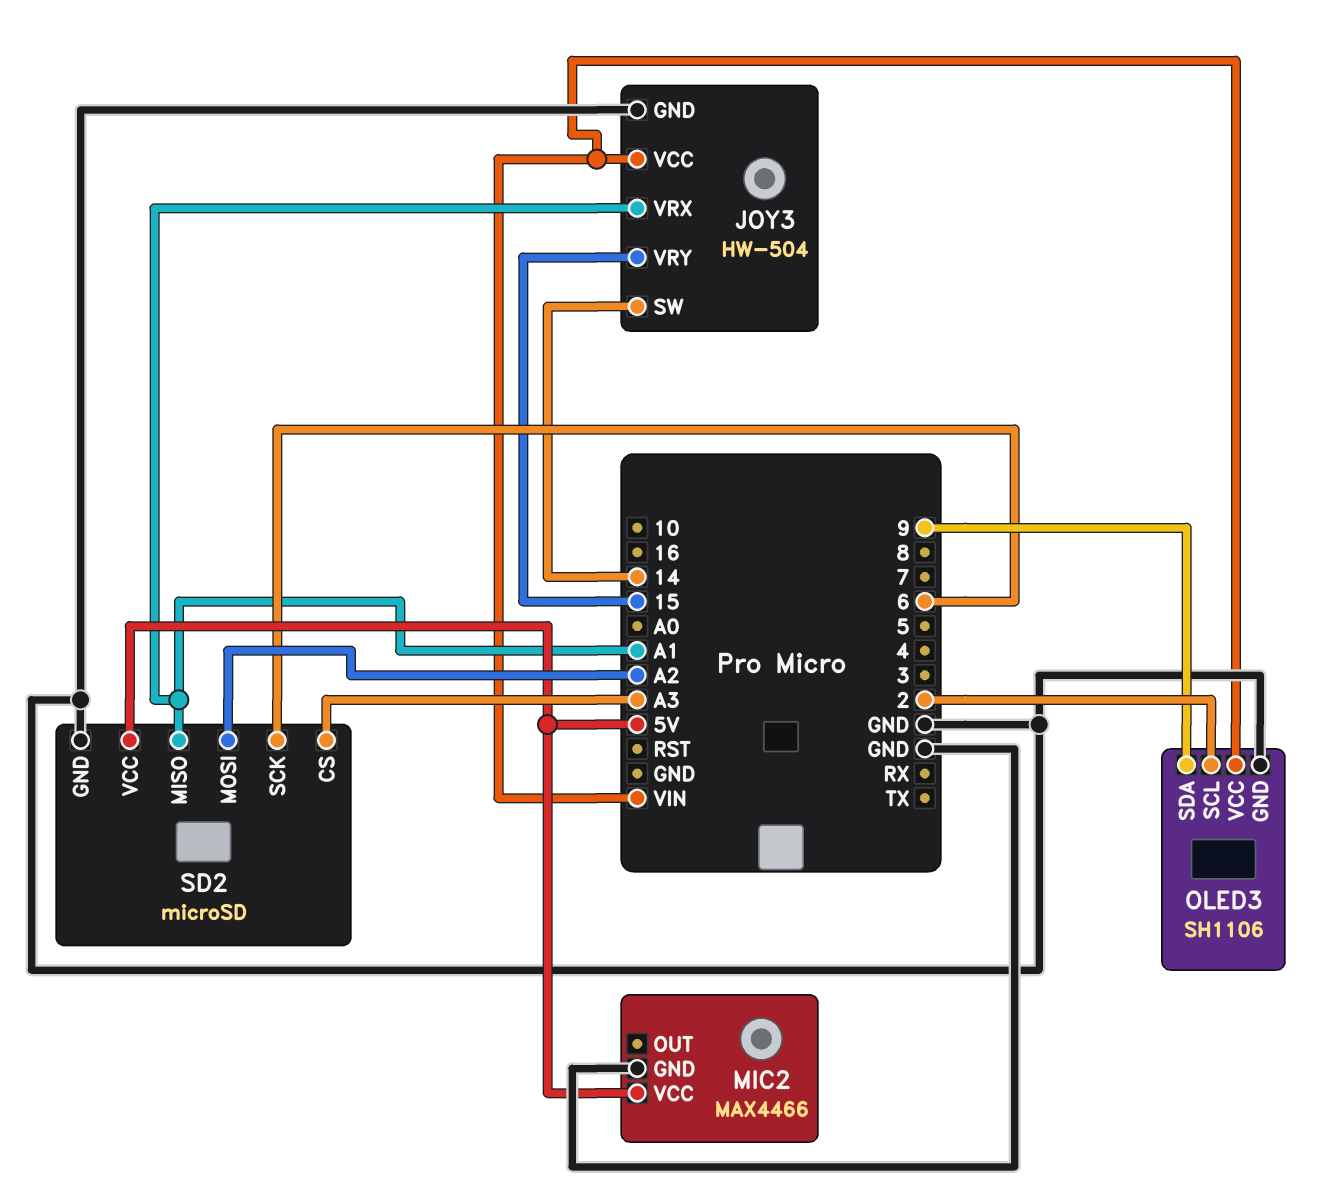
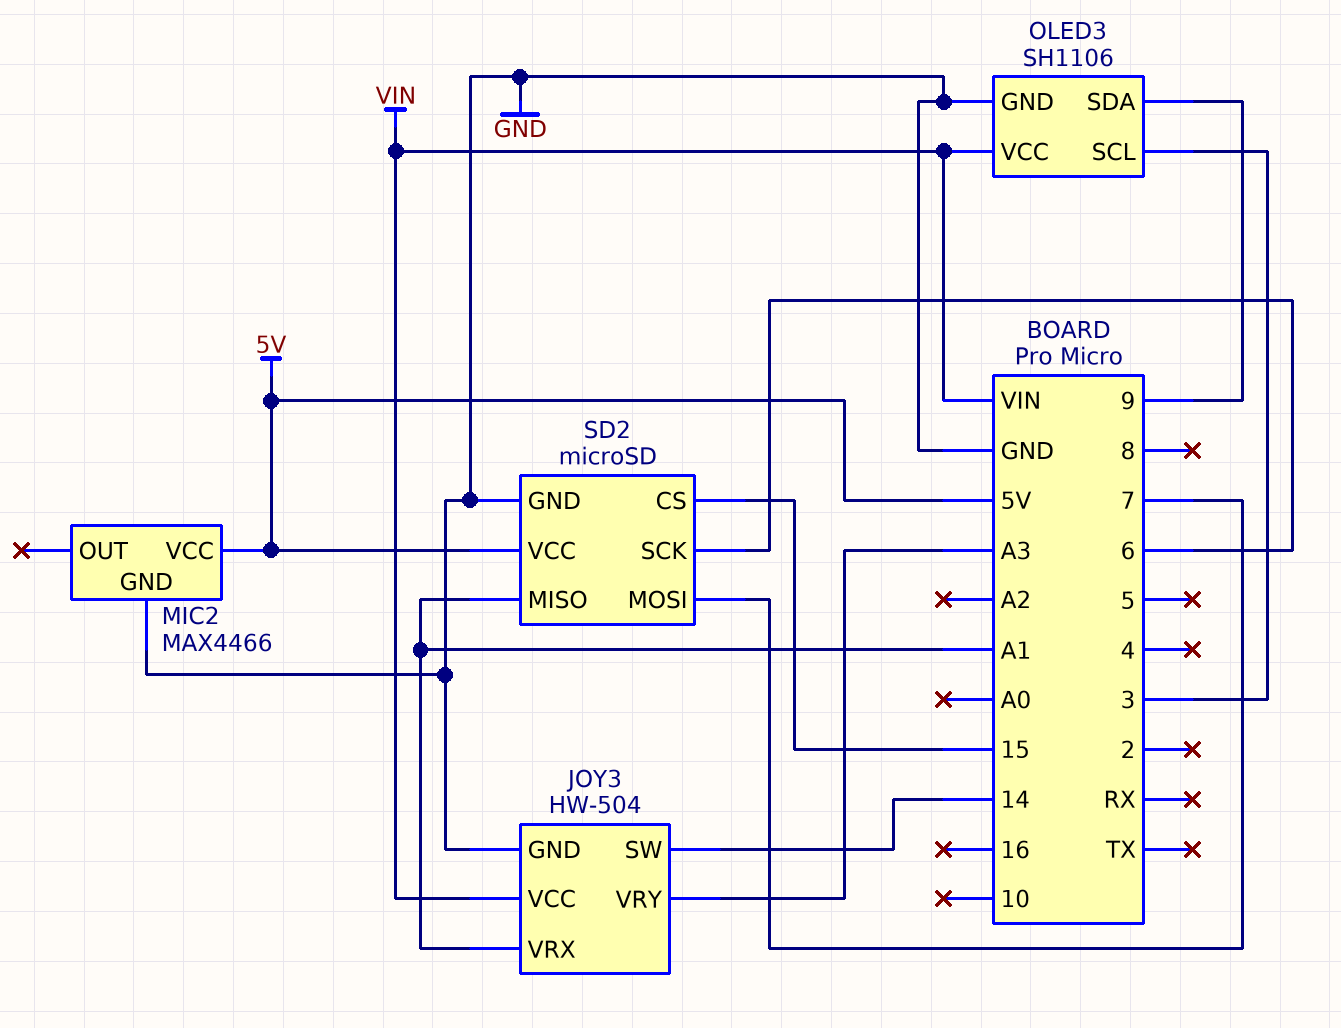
JOY3 pin VRY: 15 -> A3
OLED3 pin SCL: 2 -> 3
SD2 pin CS: A3 -> 15
SD2 pin MOSI: A2 -> 7

